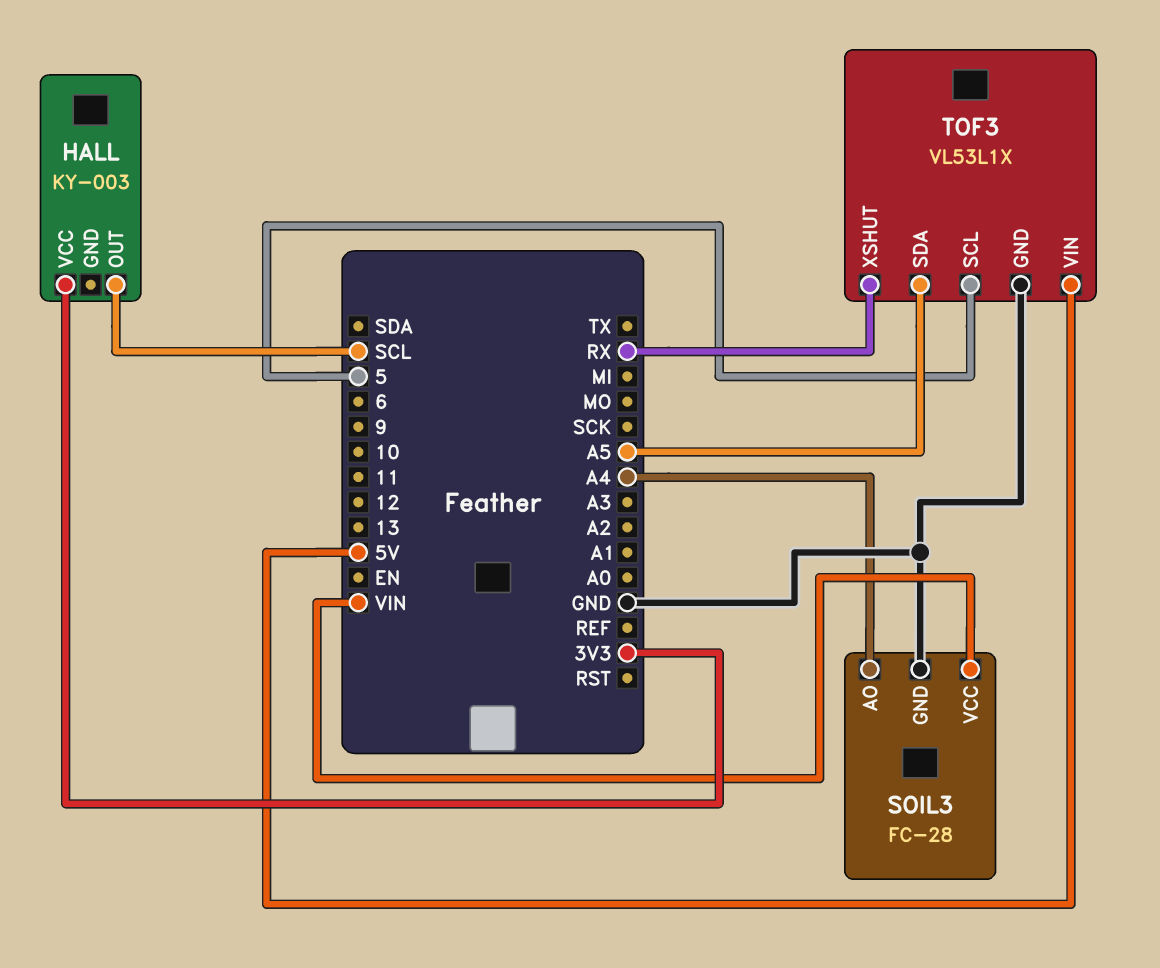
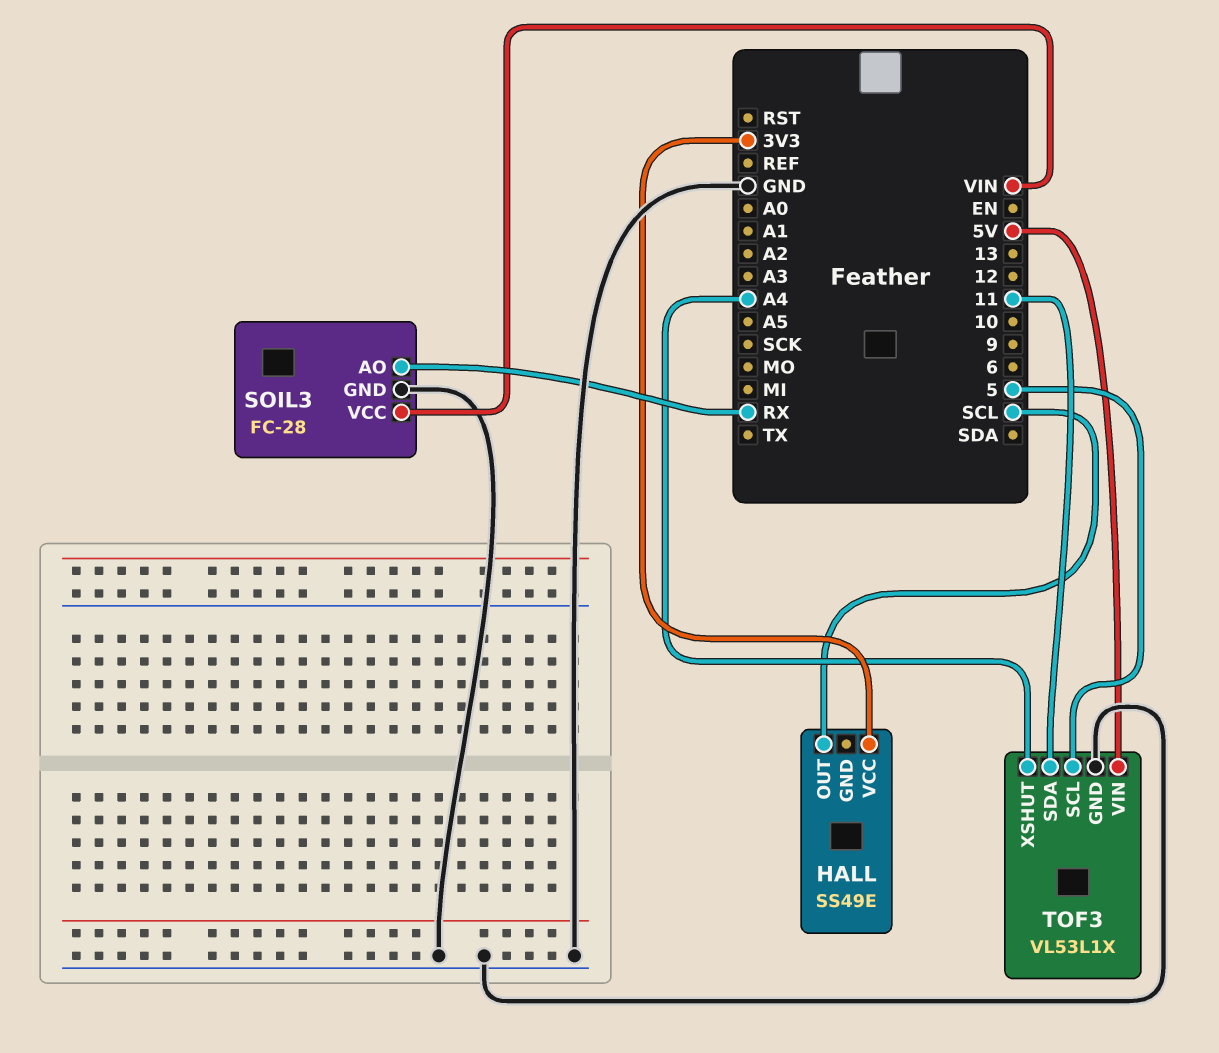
HALL: KY-003 -> SS49E
SOIL3 pin AO: A4 -> RX
TOF3 pin SDA: A5 -> 11
TOF3 pin XSHUT: RX -> A4

